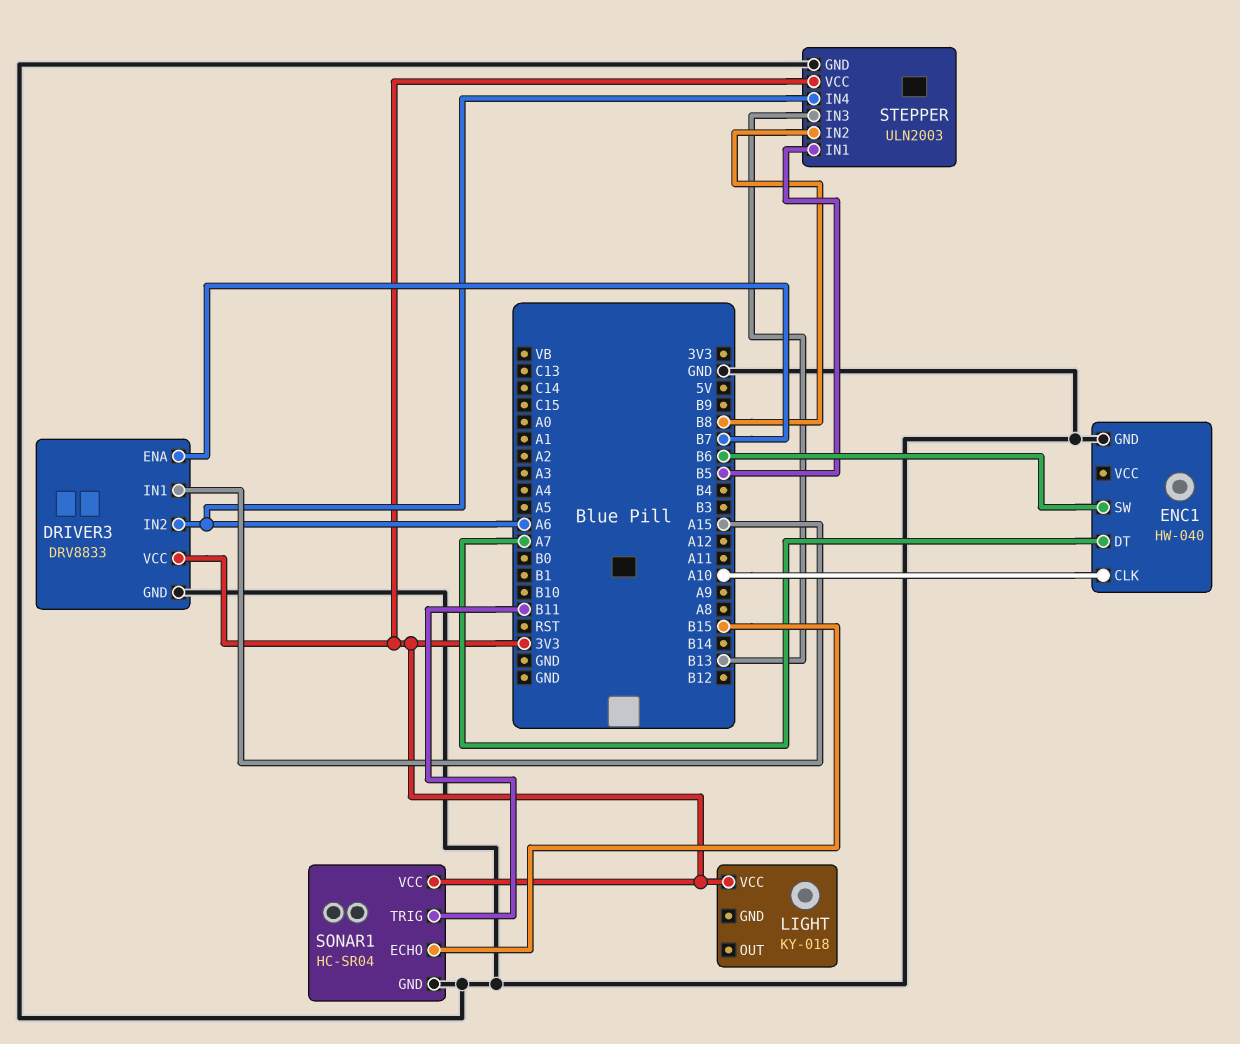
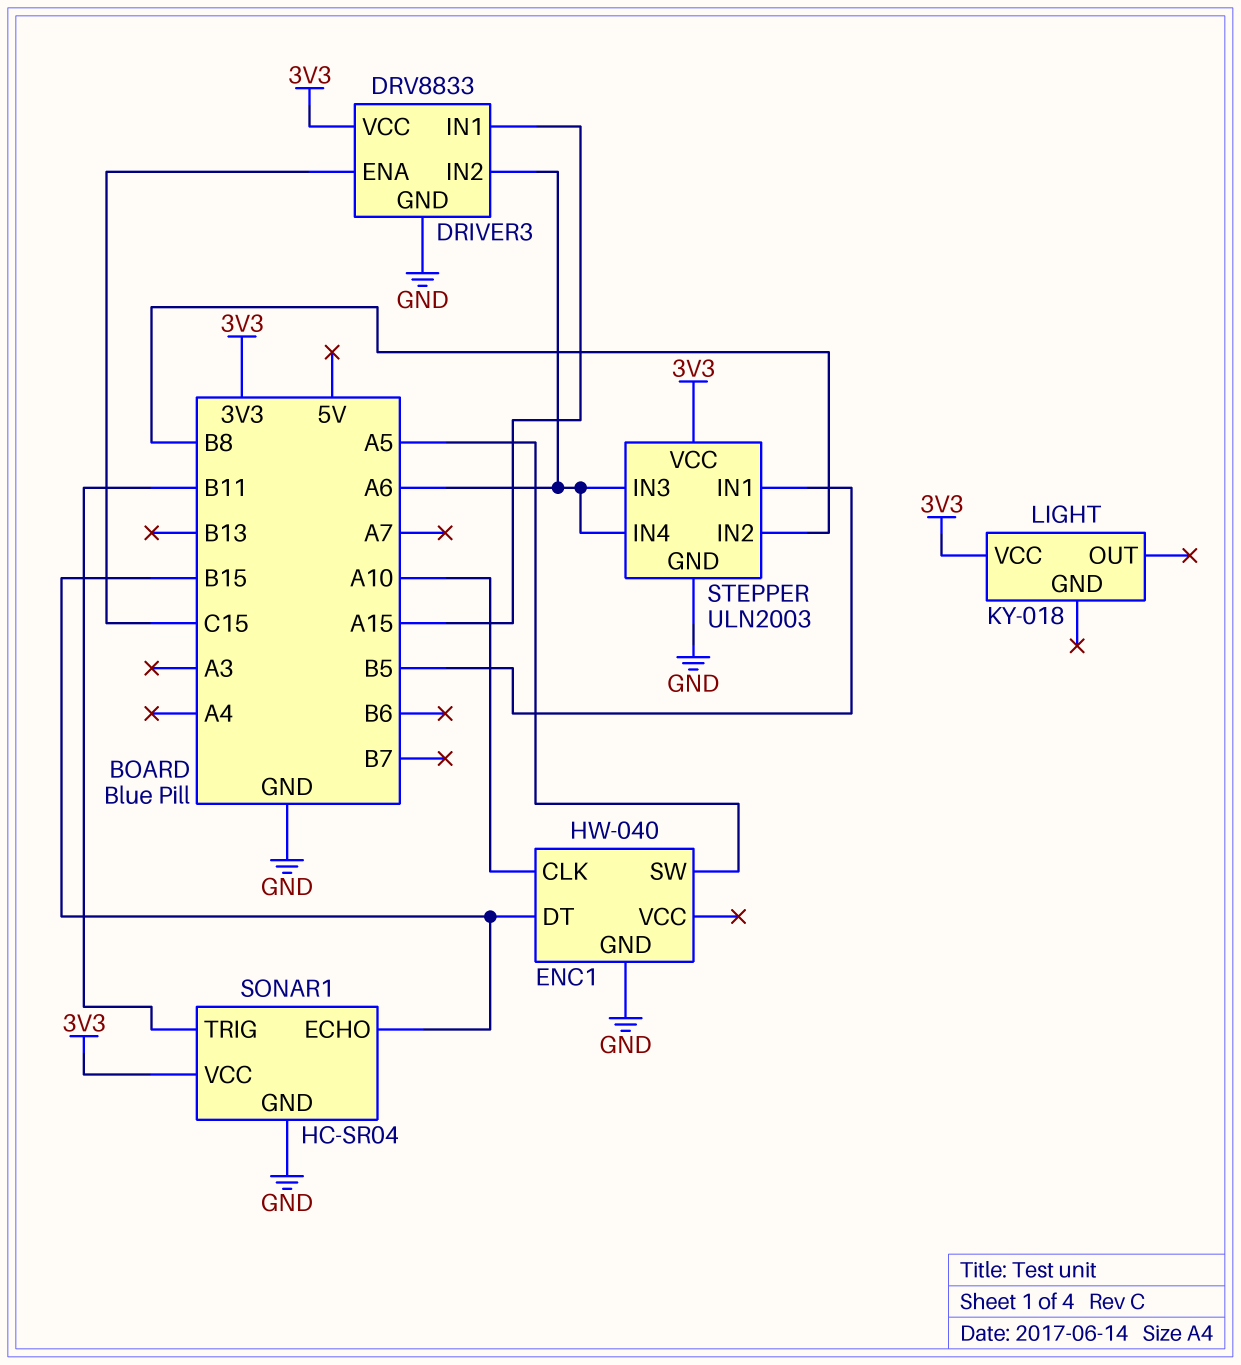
DRIVER3 pin ENA: B7 -> C15
ENC1 pin DT: A7 -> B15
ENC1 pin SW: B6 -> A5
STEPPER pin IN3: B13 -> A6

